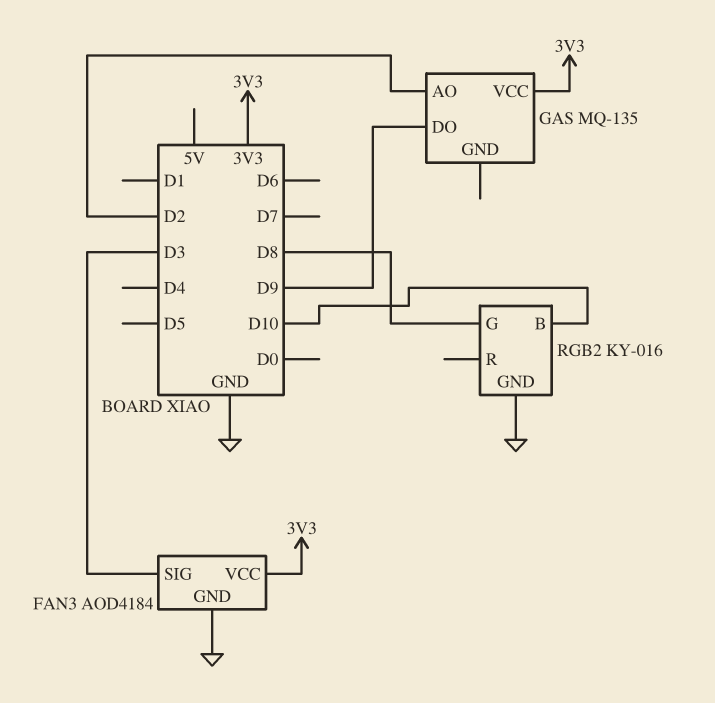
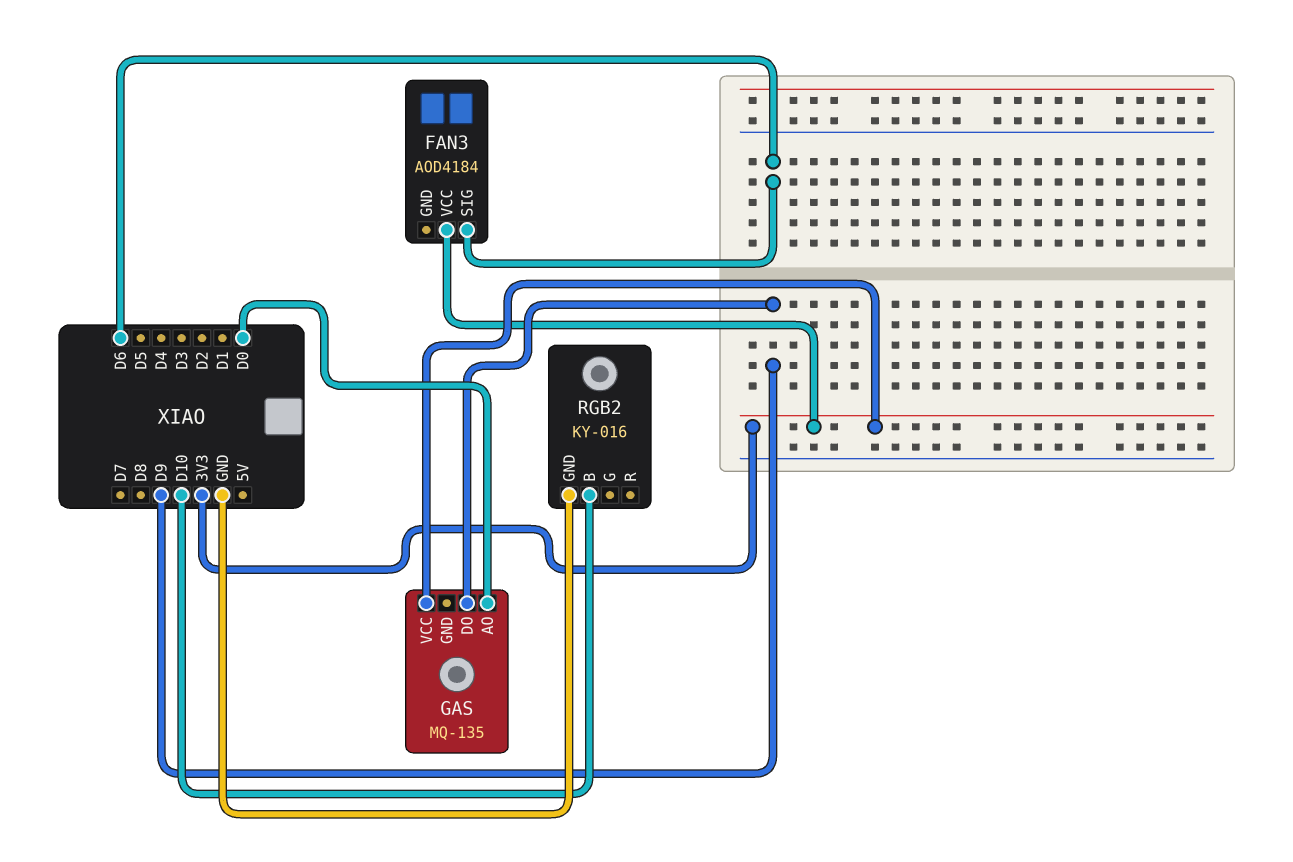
FAN3 pin GND: GND -> none
FAN3 pin SIG: D3 -> D6
GAS pin AO: D2 -> D0
RGB2 pin G: D8 -> none

